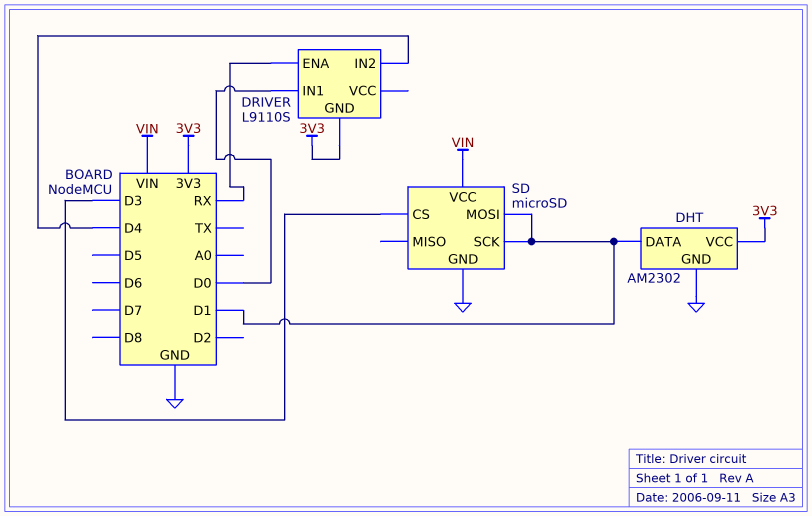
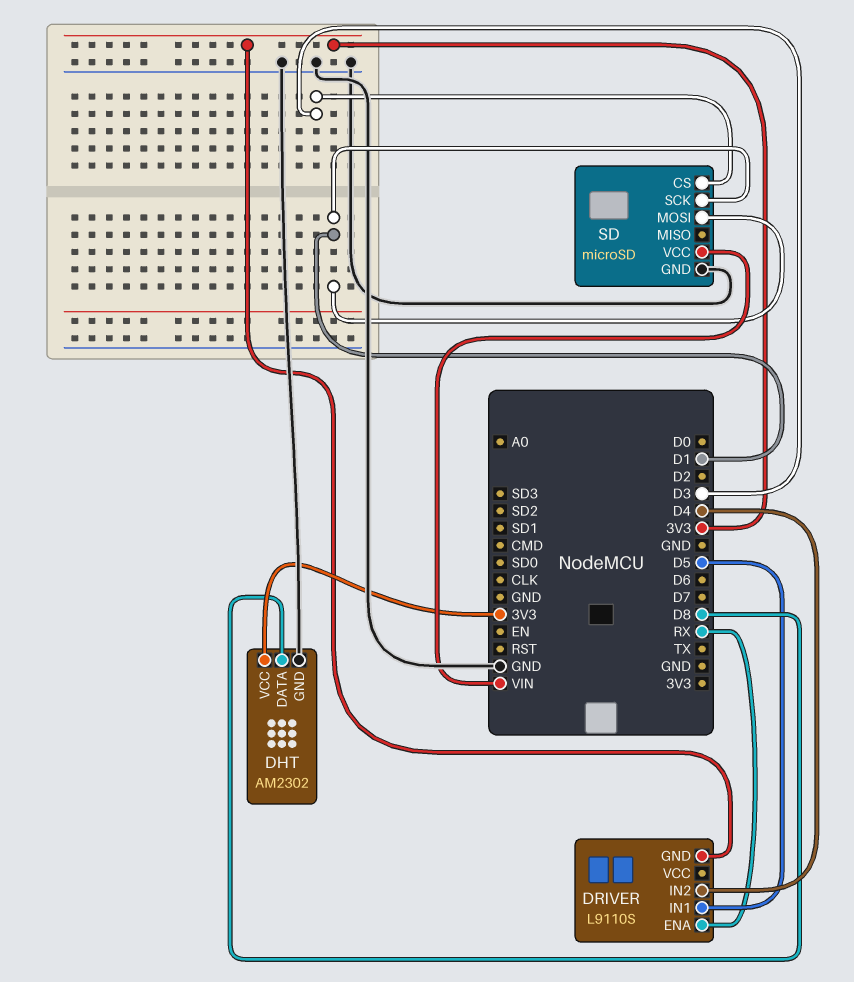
DHT pin DATA: D1 -> D8
DRIVER pin IN1: D0 -> D5

